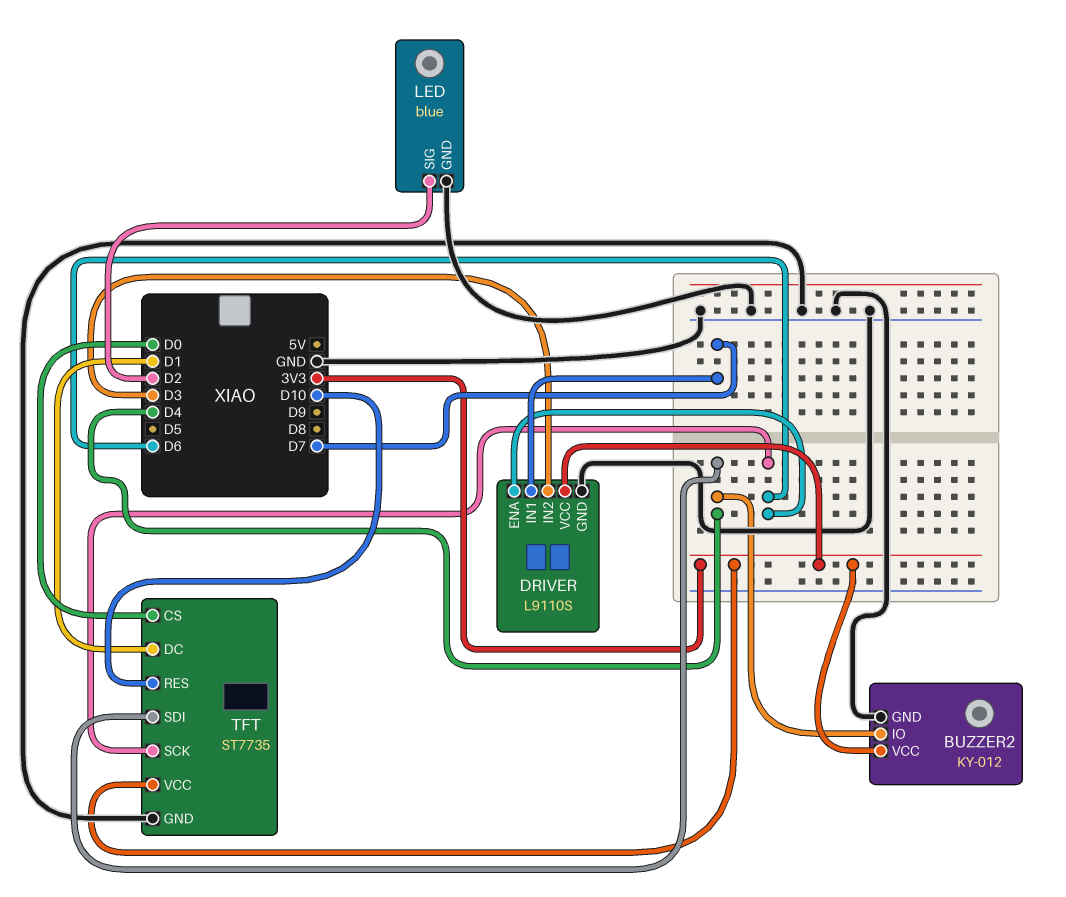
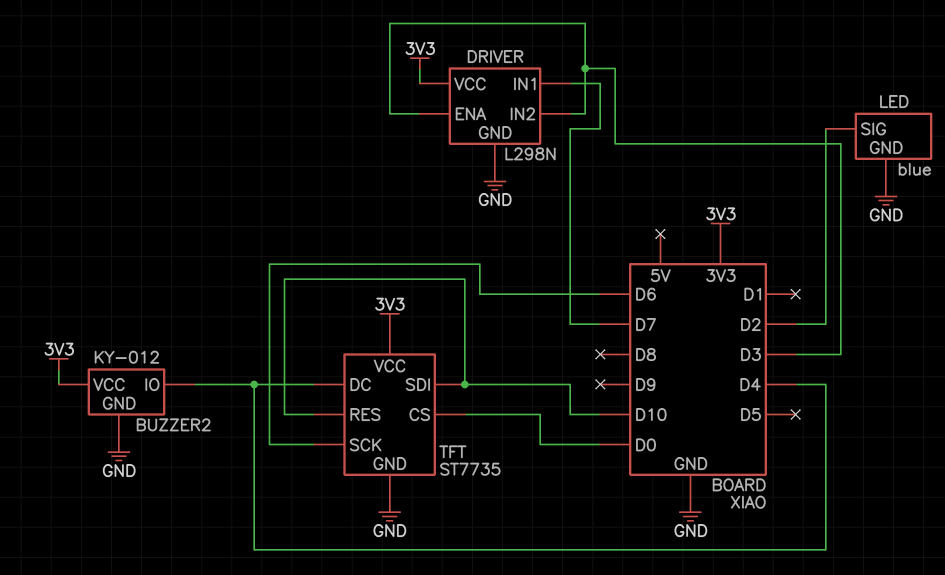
DRIVER: L9110S -> L298N
DRIVER pin ENA: D6 -> D3
TFT pin DC: D1 -> D4
TFT pin SDI: D4 -> D10

